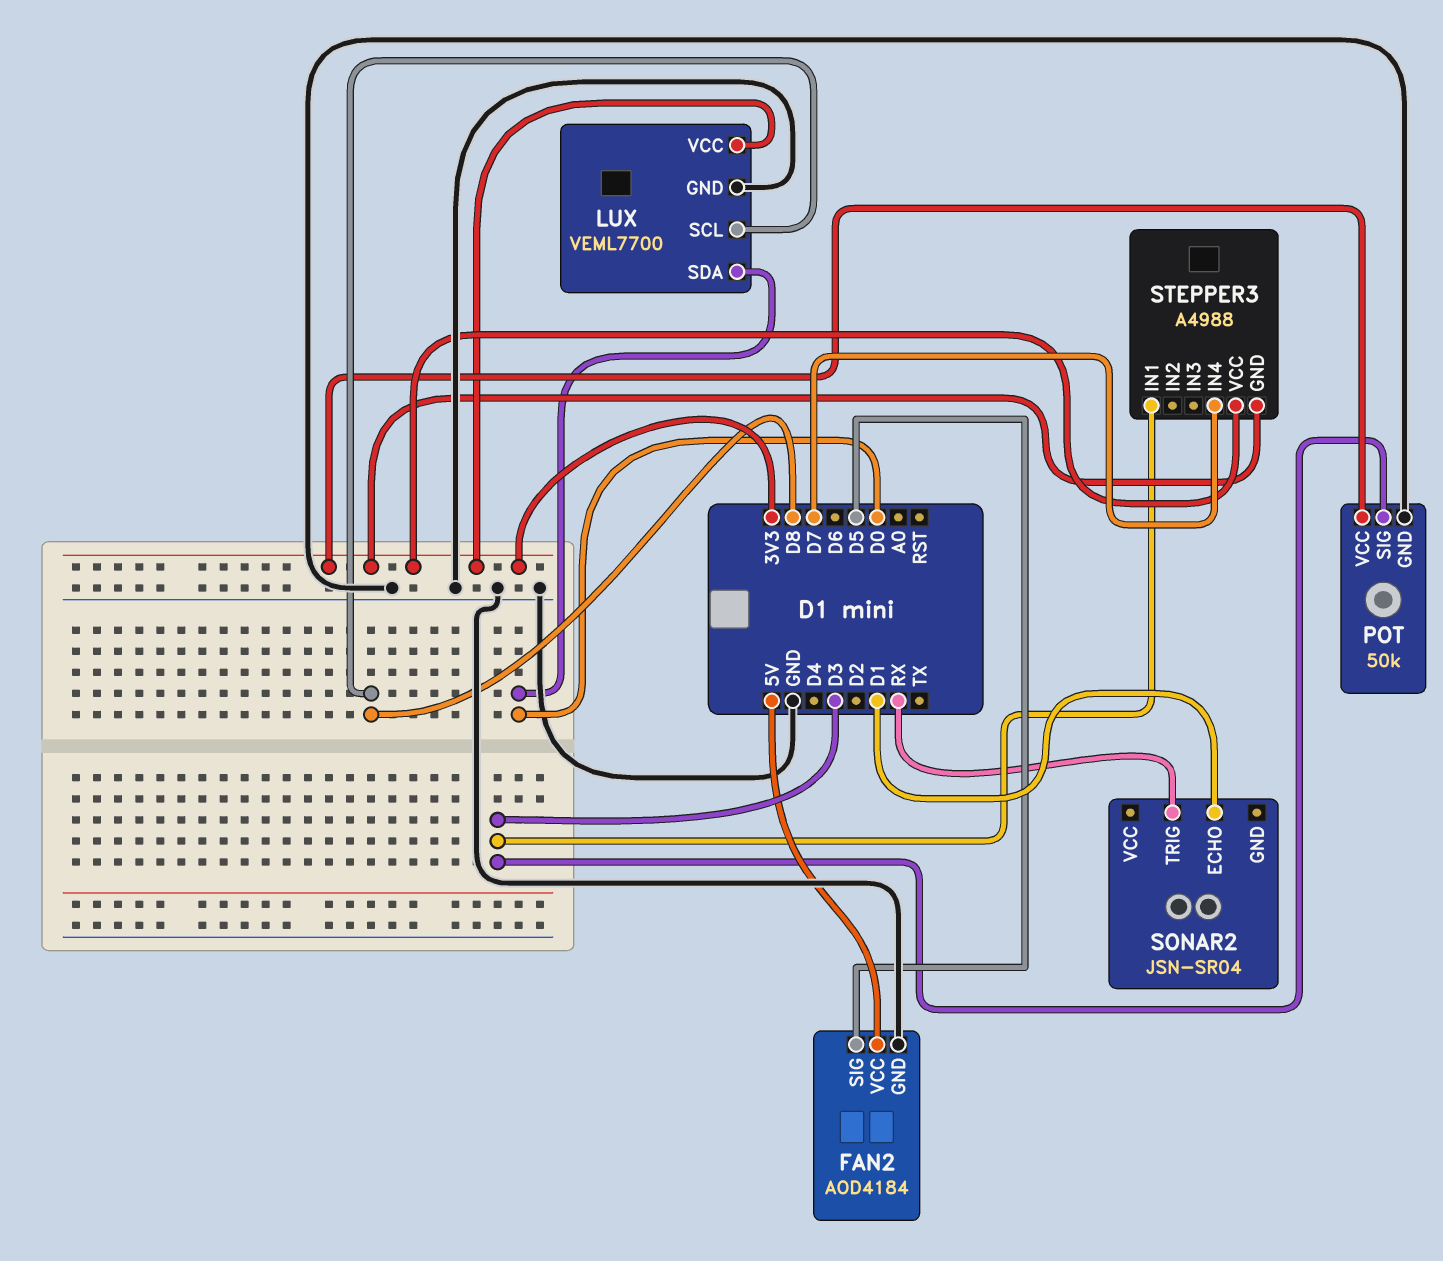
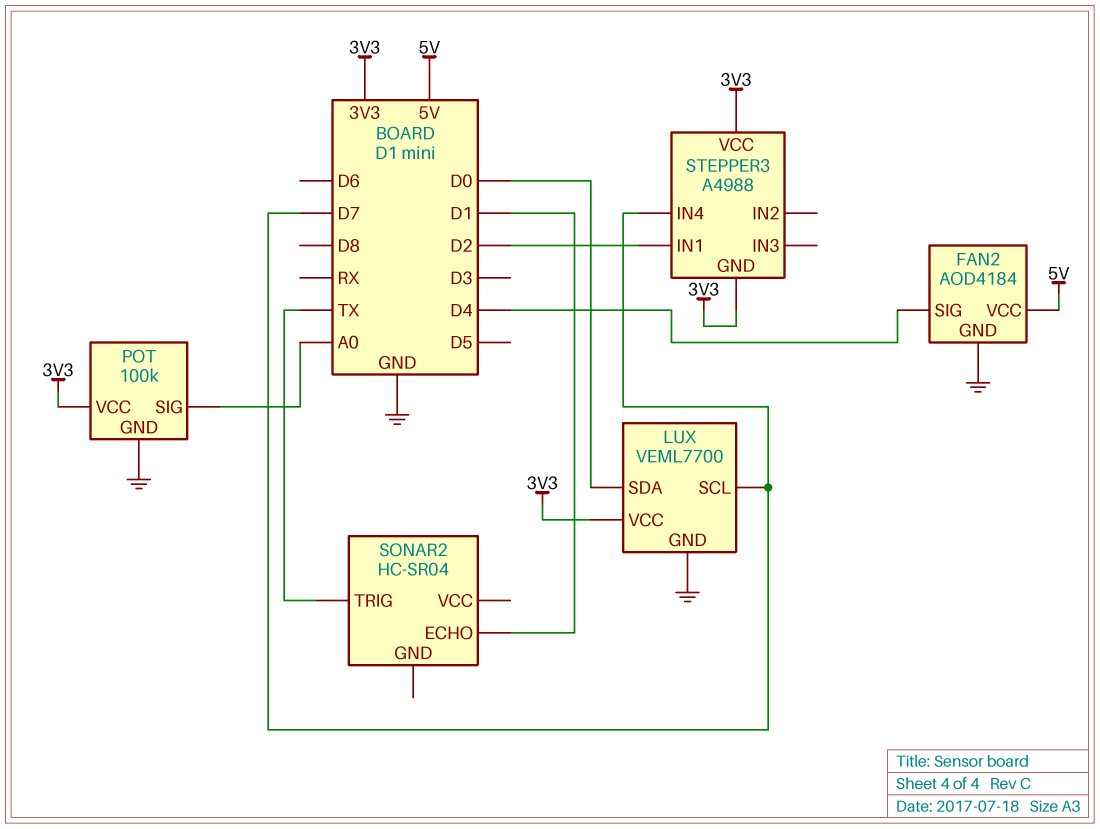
FAN2 pin SIG: D5 -> D4
LUX pin SCL: D8 -> D7
POT: 50k -> 100k
POT pin SIG: D3 -> A0
SONAR2: JSN-SR04 -> HC-SR04
SONAR2 pin TRIG: RX -> TX
STEPPER3 pin IN1: D3 -> D2

